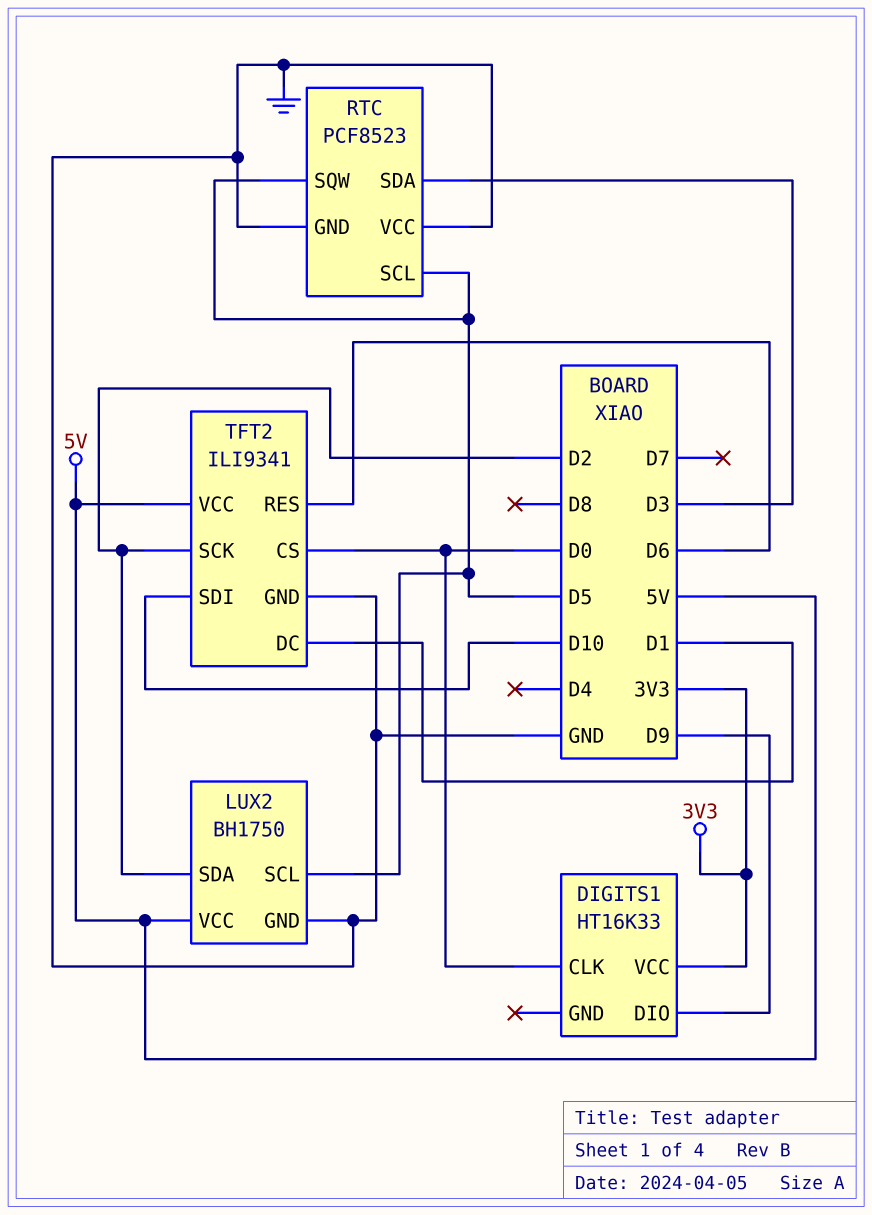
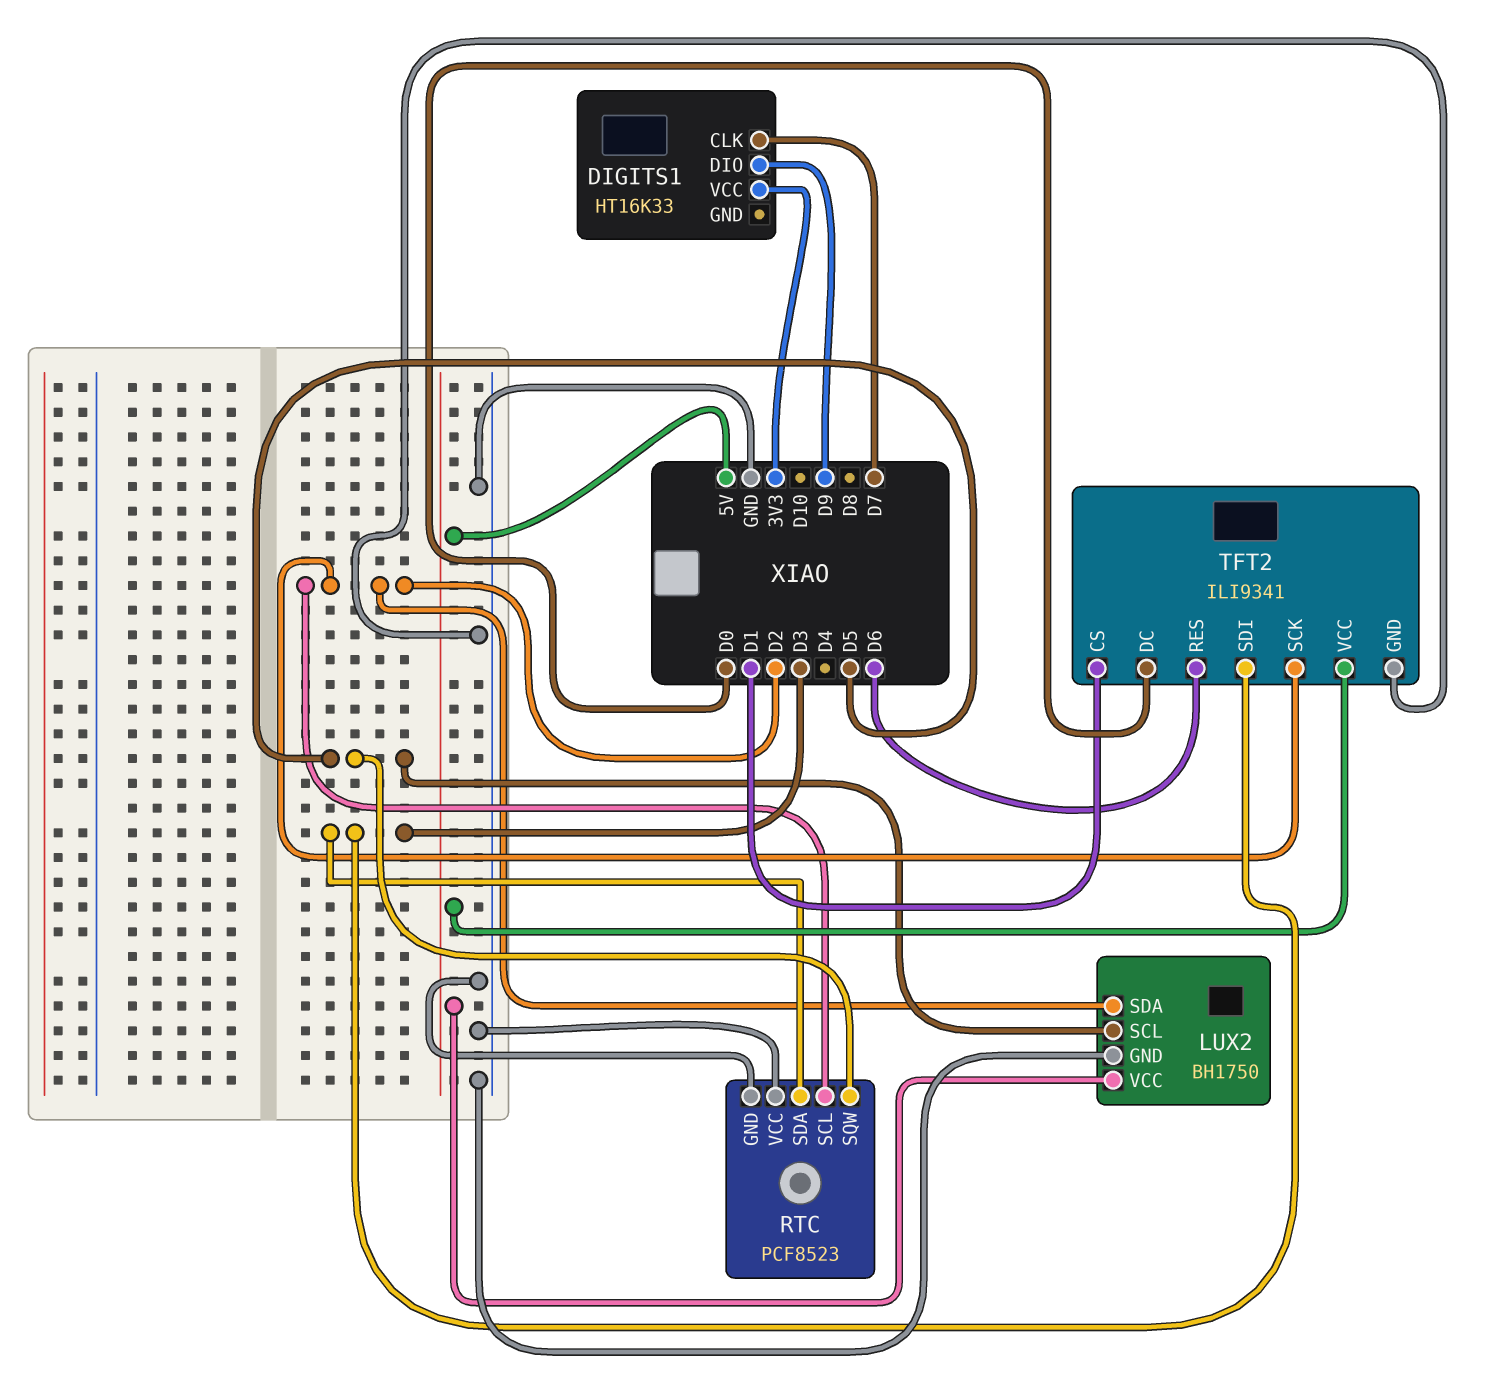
DIGITS1 pin CLK: D0 -> D7
RTC pin SCL: D5 -> D2
TFT2 pin CS: D0 -> D1
TFT2 pin DC: D1 -> D0
TFT2 pin SDI: D10 -> D3

